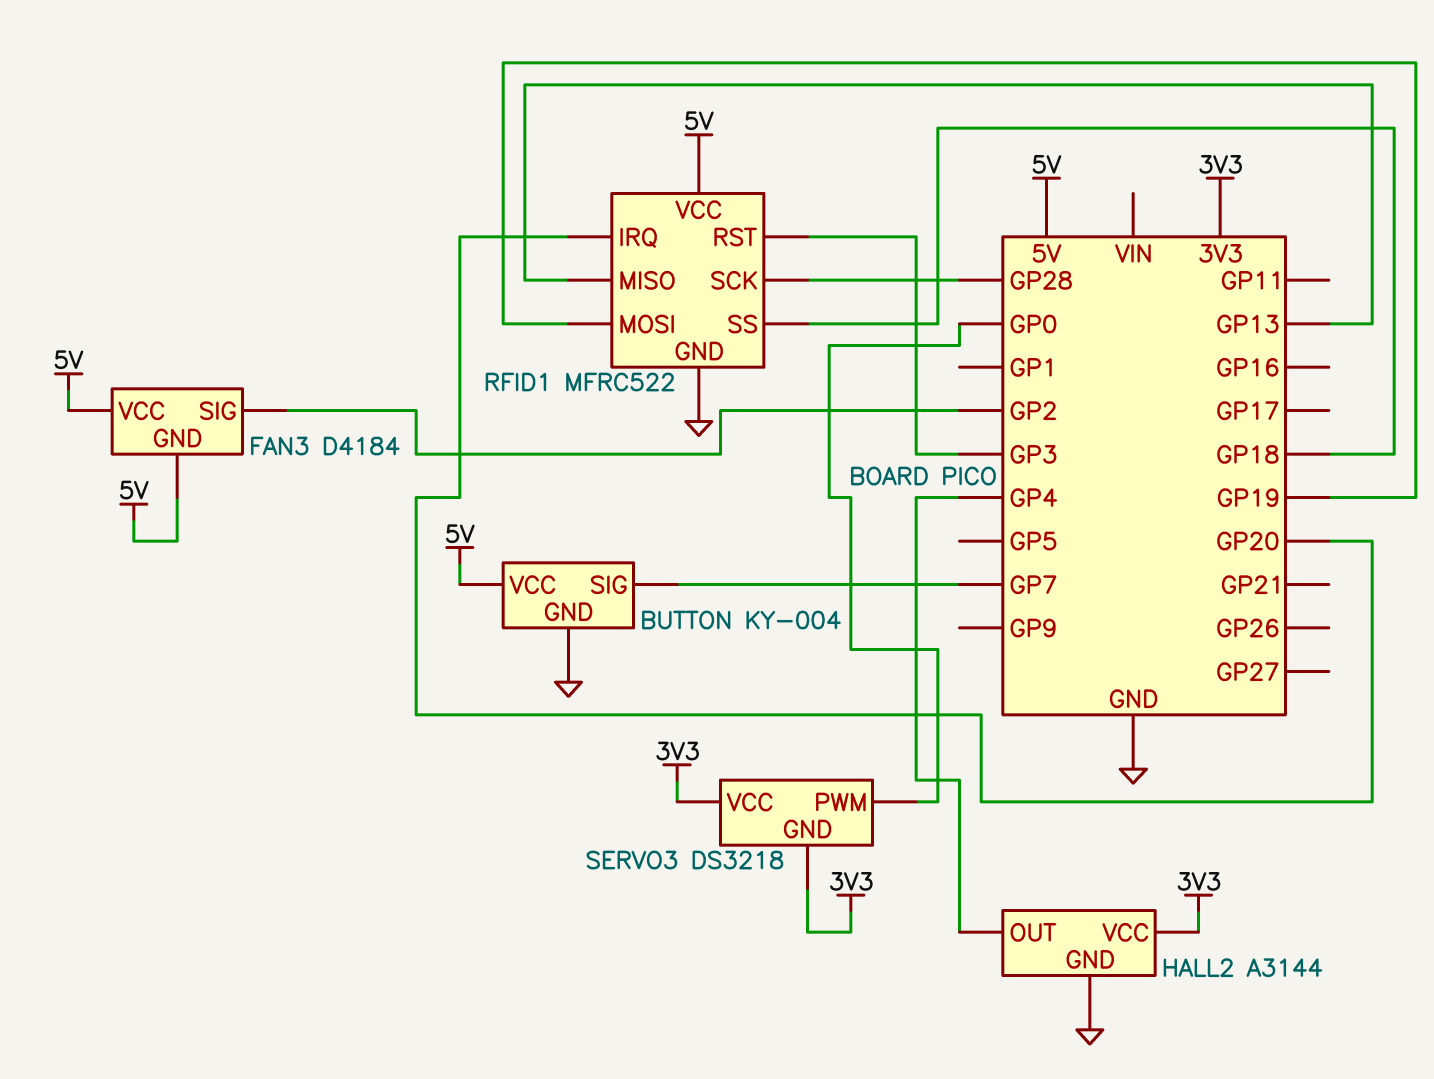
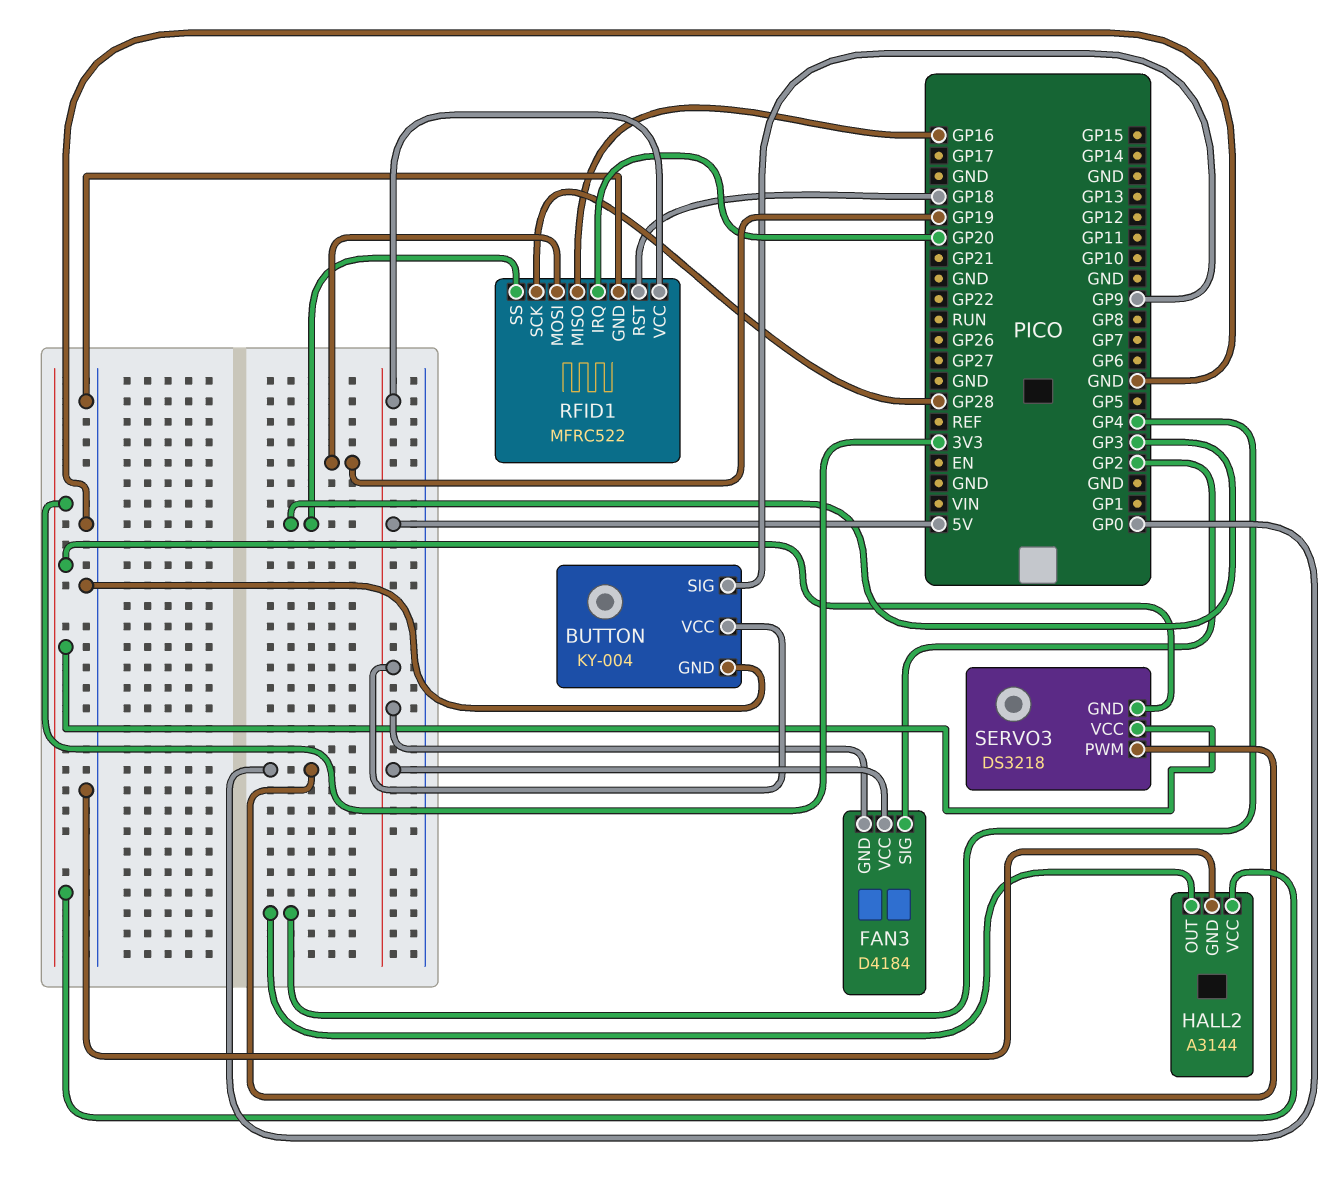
BUTTON pin SIG: GP7 -> GP9
RFID1 pin MISO: GP13 -> GP16
RFID1 pin RST: GP3 -> GP18
RFID1 pin SS: GP18 -> GP3

